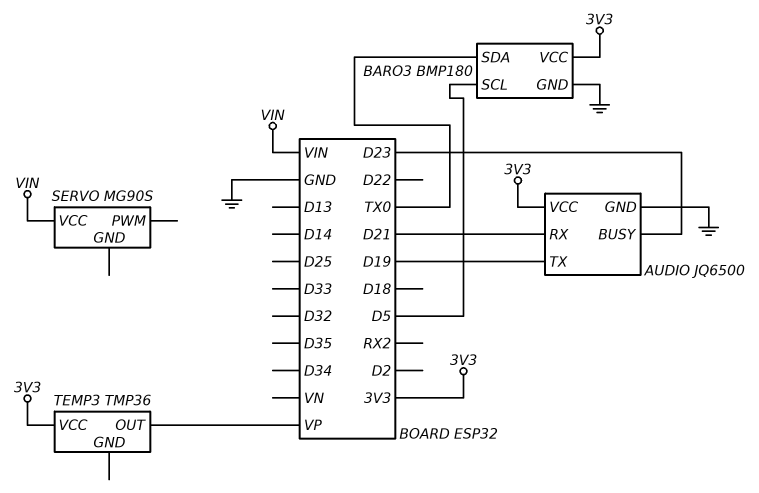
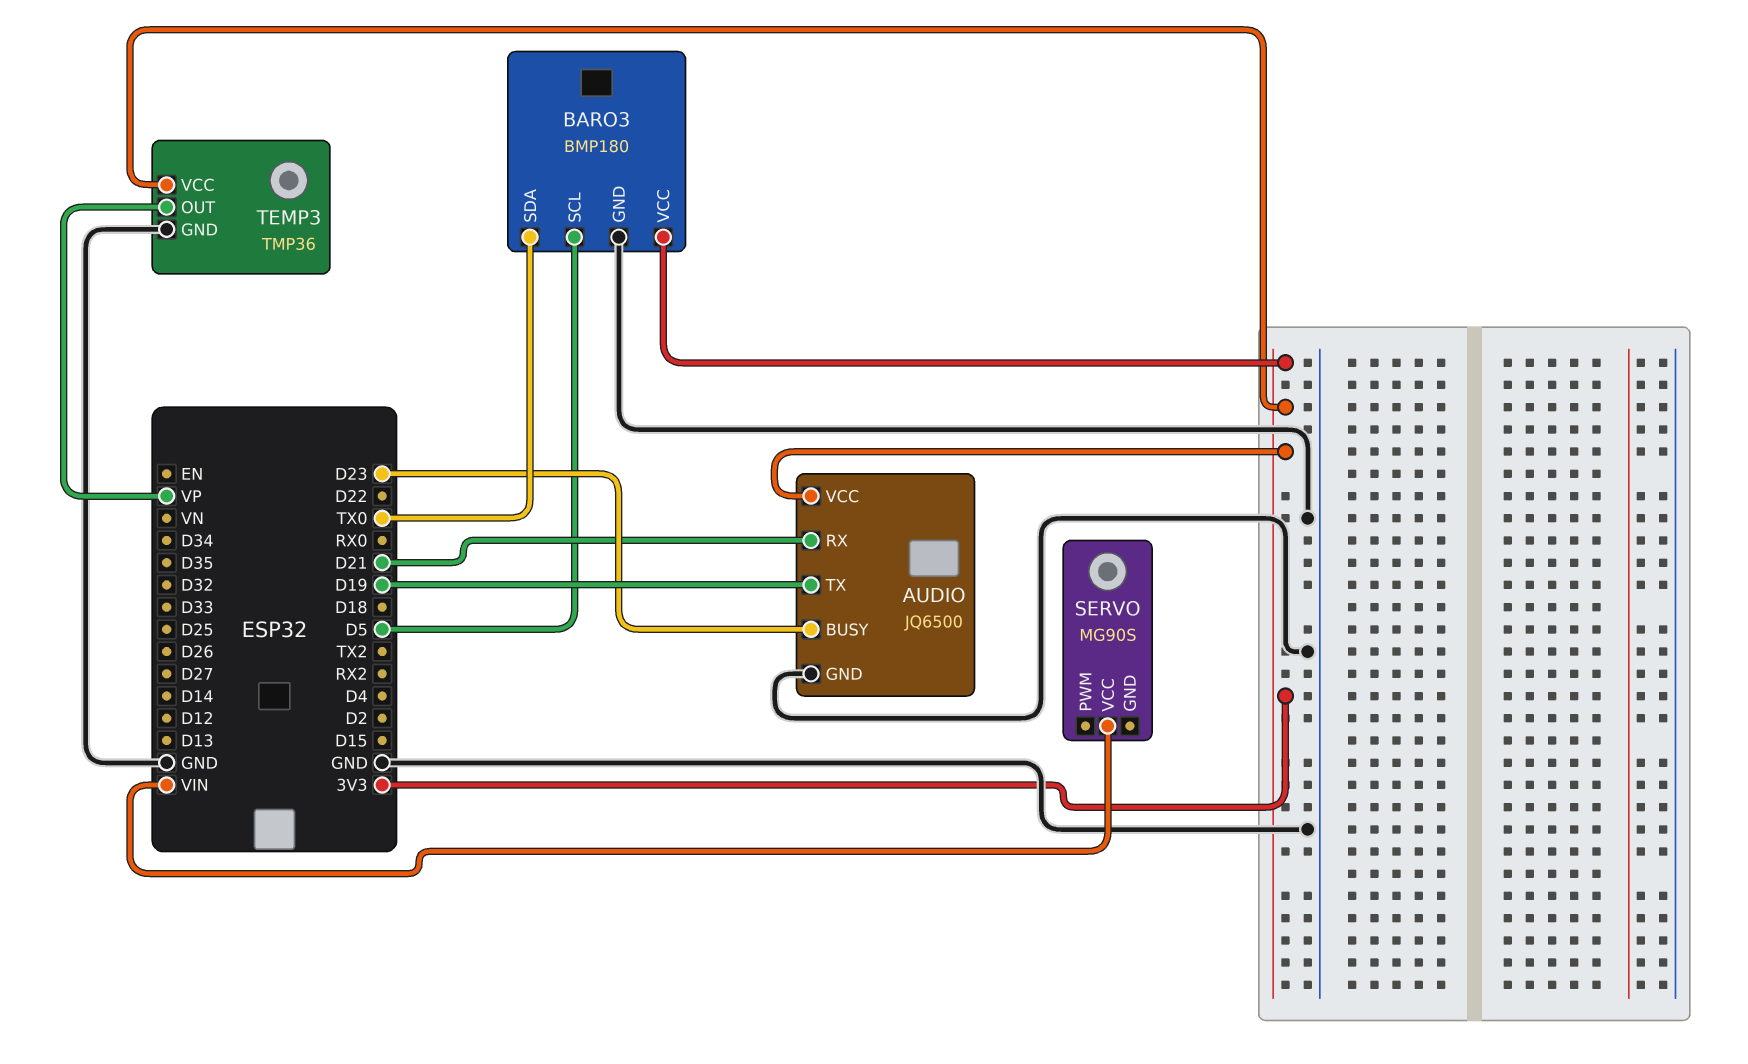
TEMP3 pin GND: none -> GND

